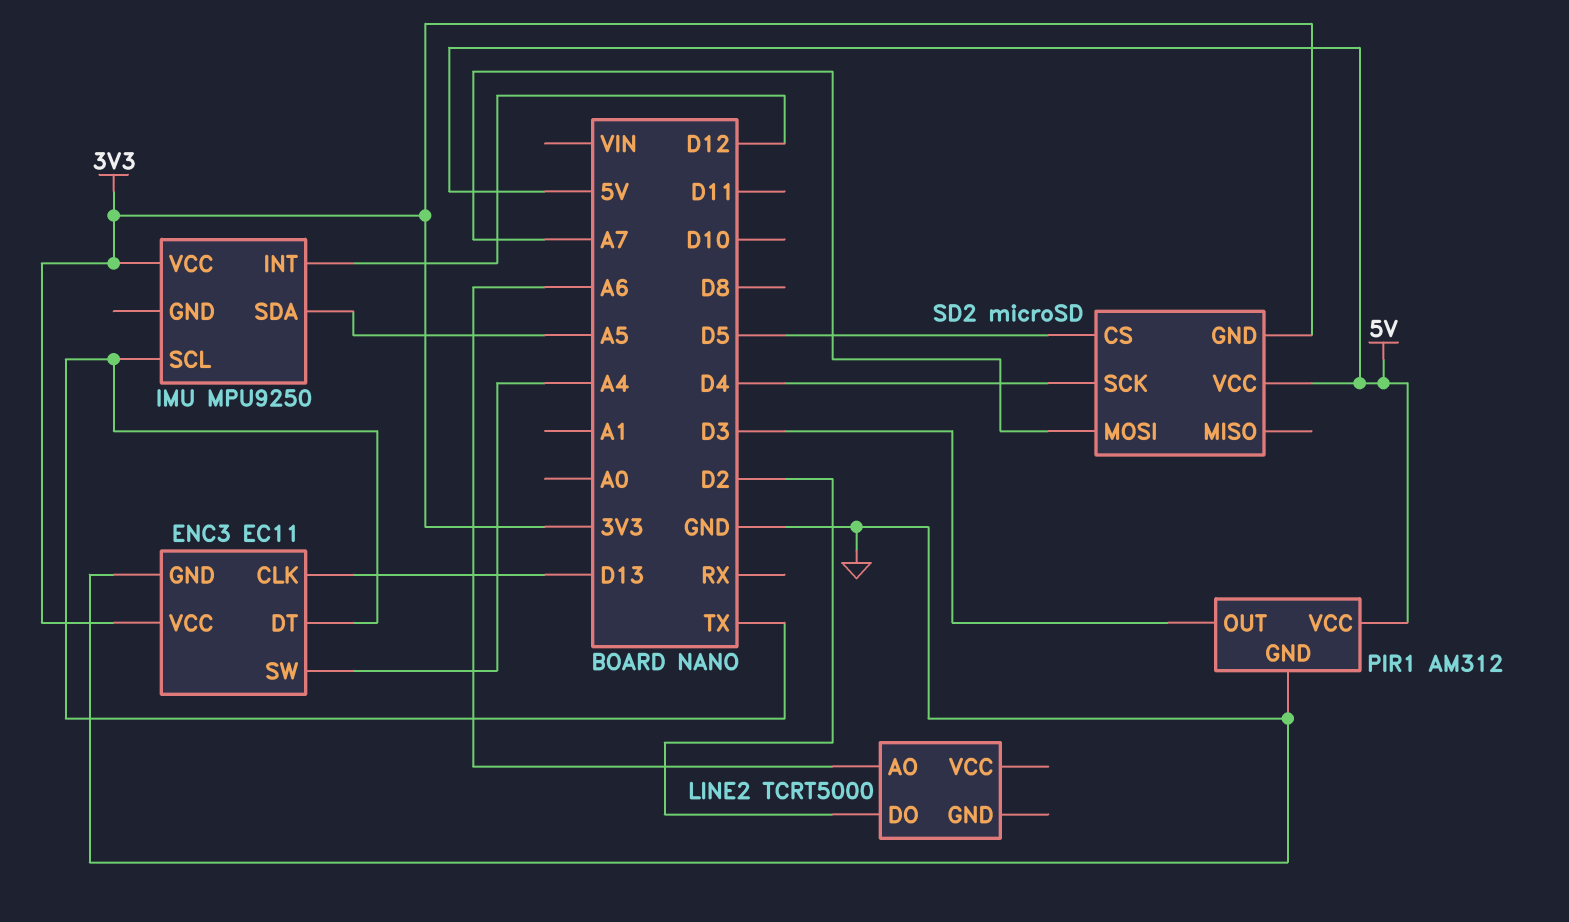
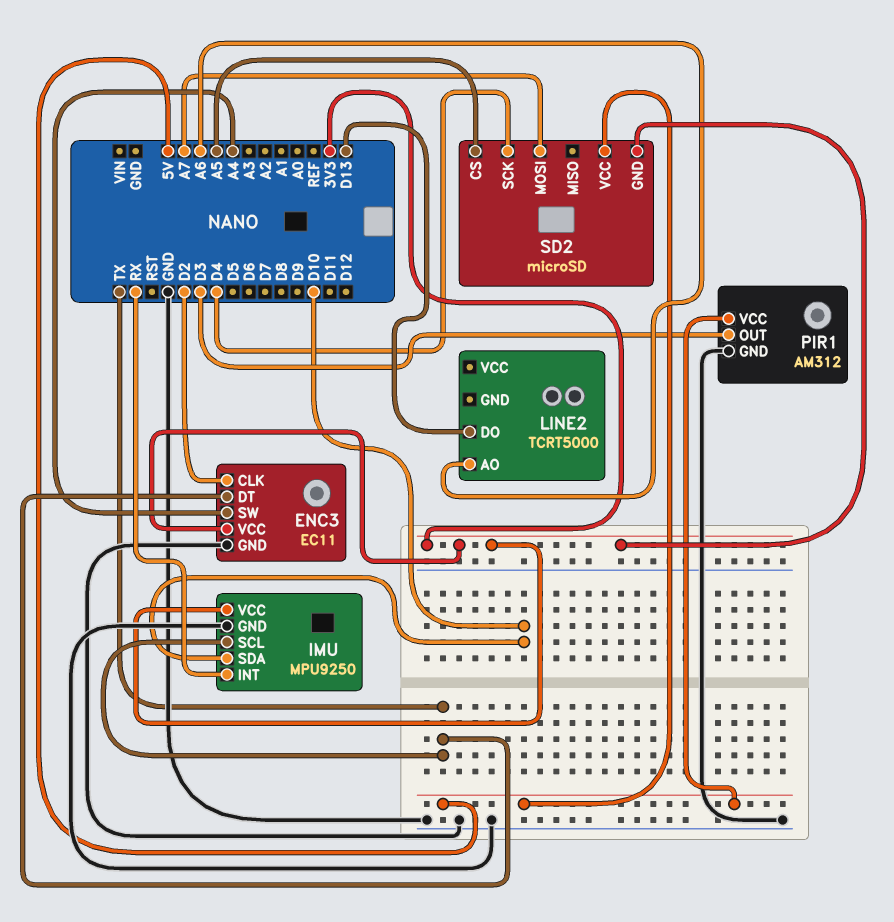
ENC3 pin CLK: D13 -> D2
IMU pin GND: none -> GND
IMU pin INT: D12 -> RX
IMU pin SDA: A5 -> D10
LINE2 pin DO: D2 -> D13
SD2 pin CS: D5 -> A5

